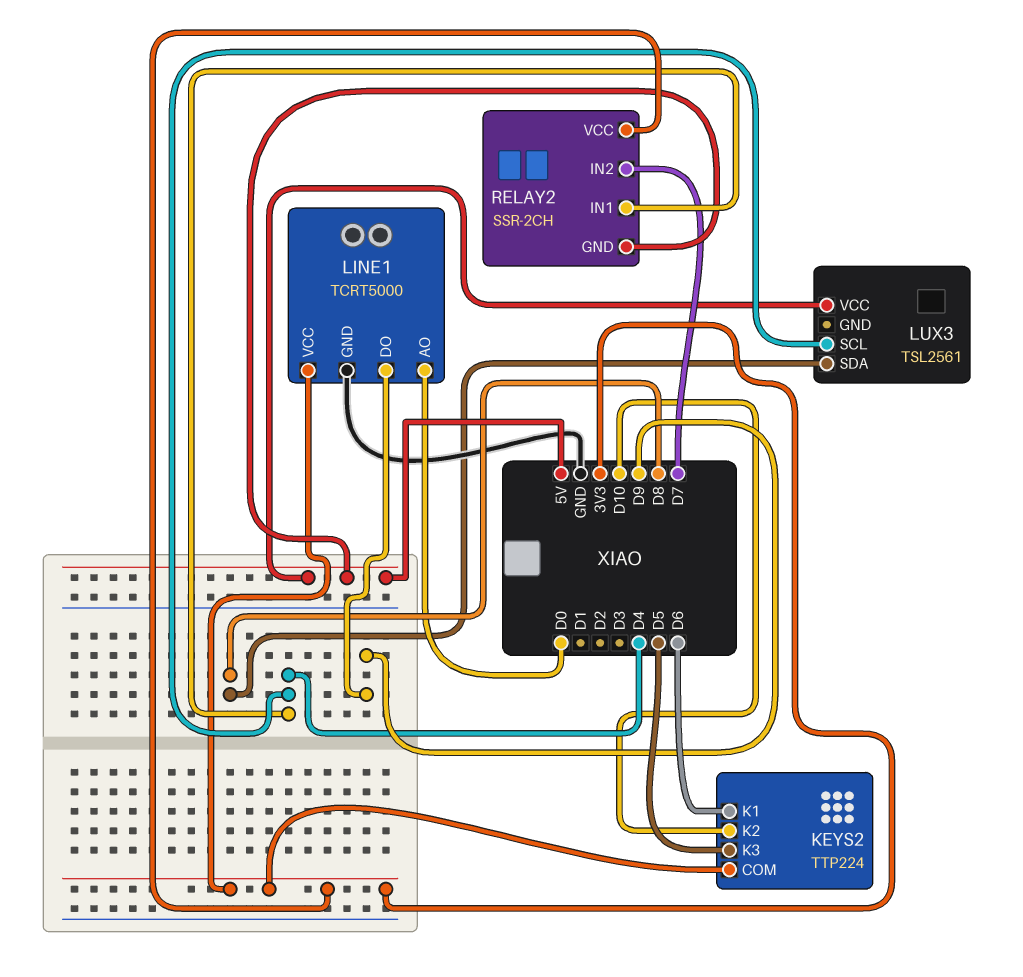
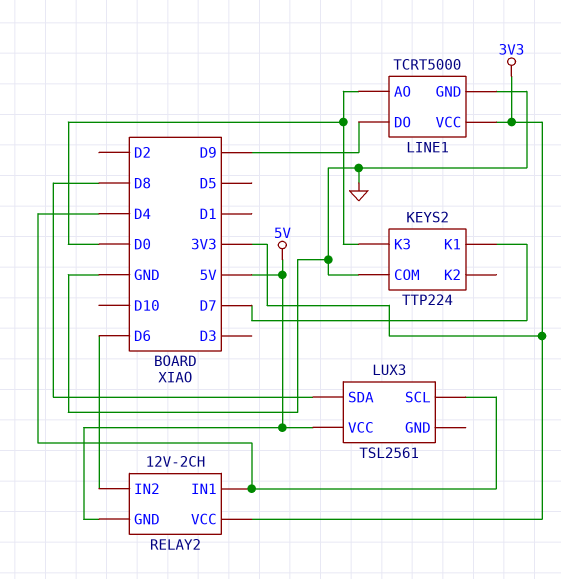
KEYS2 pin COM: 3V3 -> GND
KEYS2 pin K1: D6 -> D7
KEYS2 pin K2: D10 -> none
KEYS2 pin K3: D5 -> D0
RELAY2: SSR-2CH -> 12V-2CH
RELAY2 pin IN2: D7 -> D6

